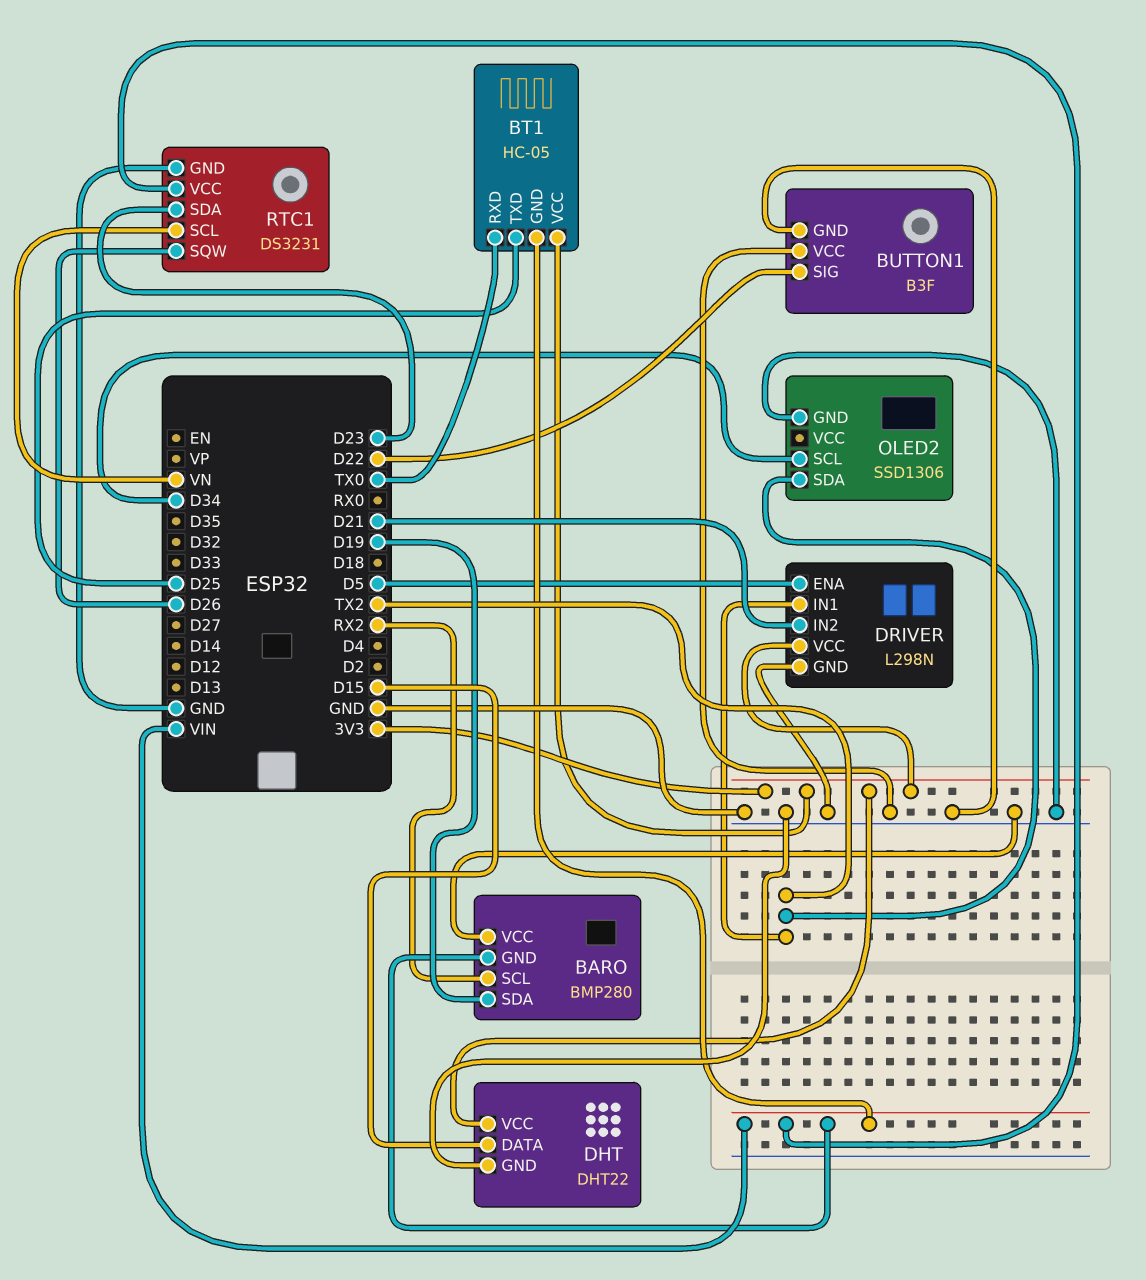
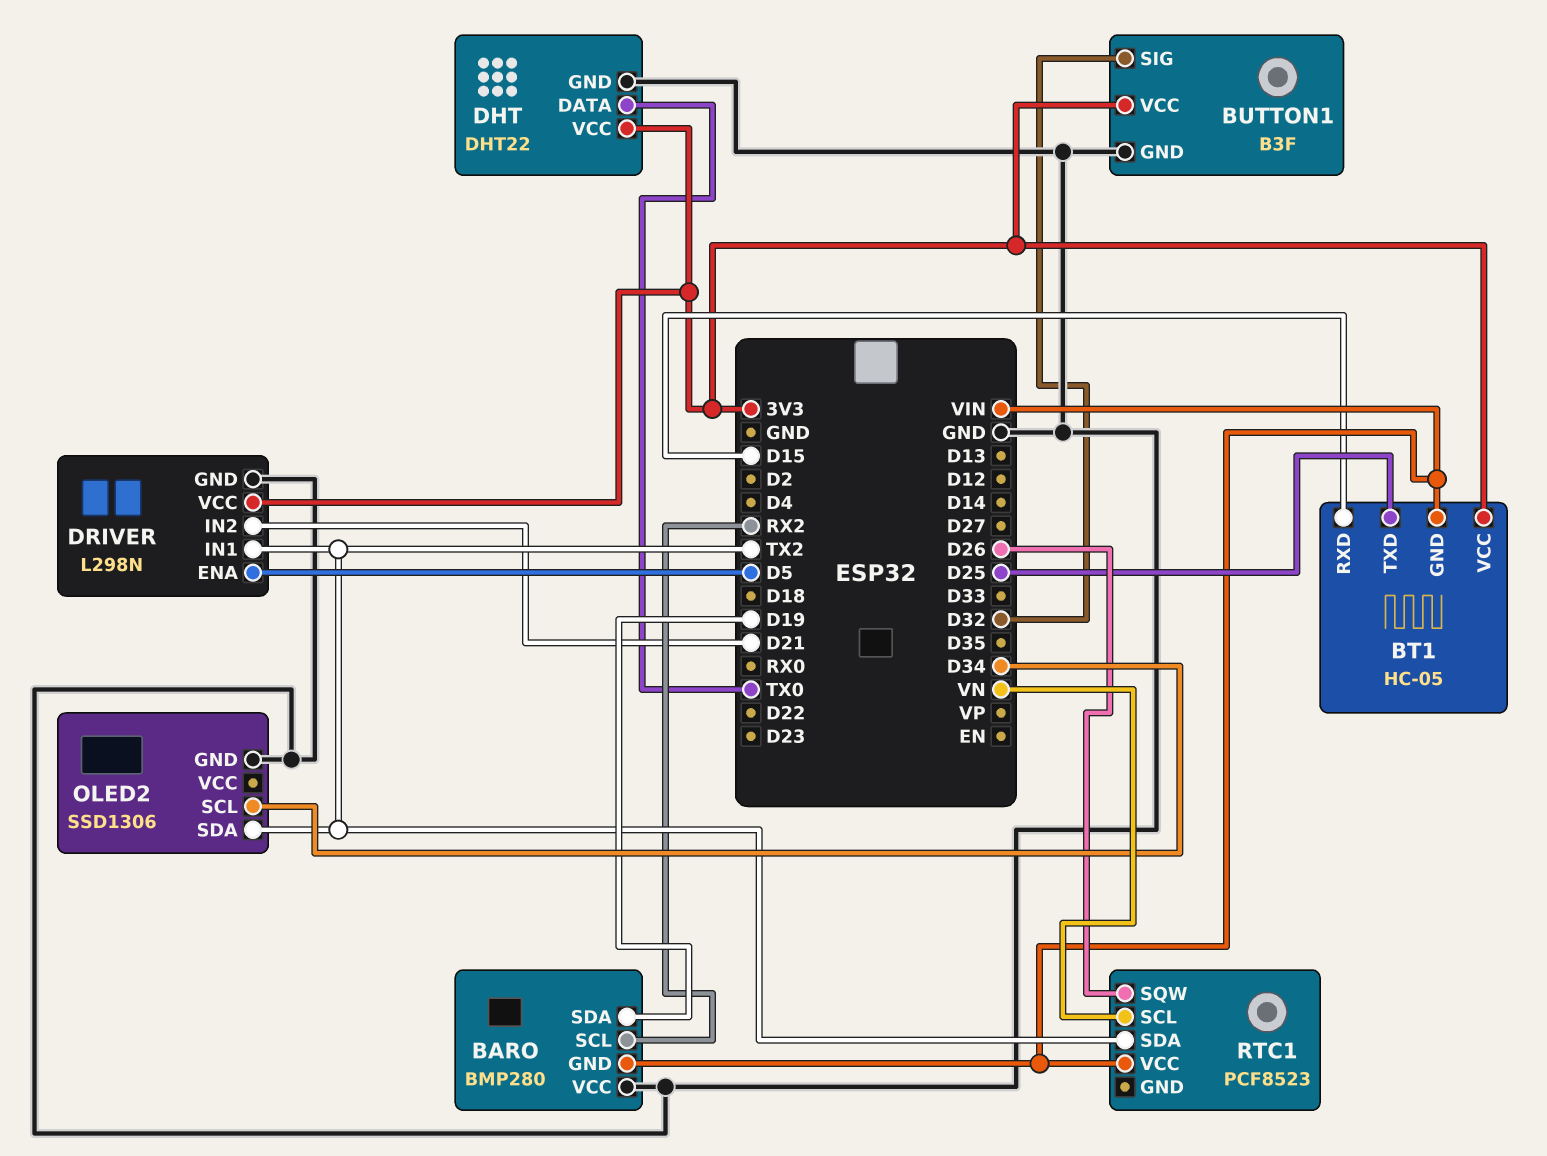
BT1 pin RXD: TX0 -> D15
BUTTON1 pin SIG: D22 -> D32
BUTTON1 pin VCC: GND -> 3V3
DHT pin DATA: D15 -> TX0
RTC1: DS3231 -> PCF8523
RTC1 pin GND: GND -> none
RTC1 pin SDA: D23 -> TX2

